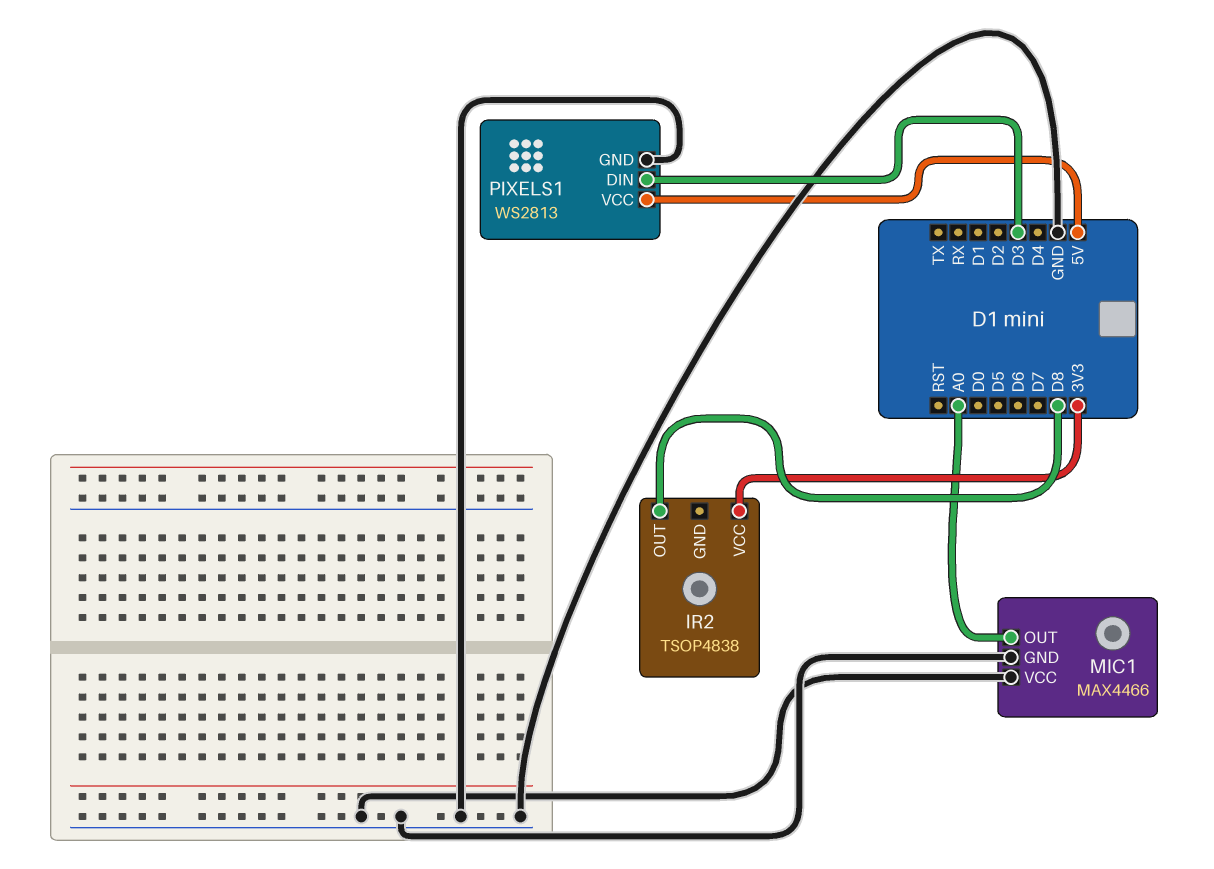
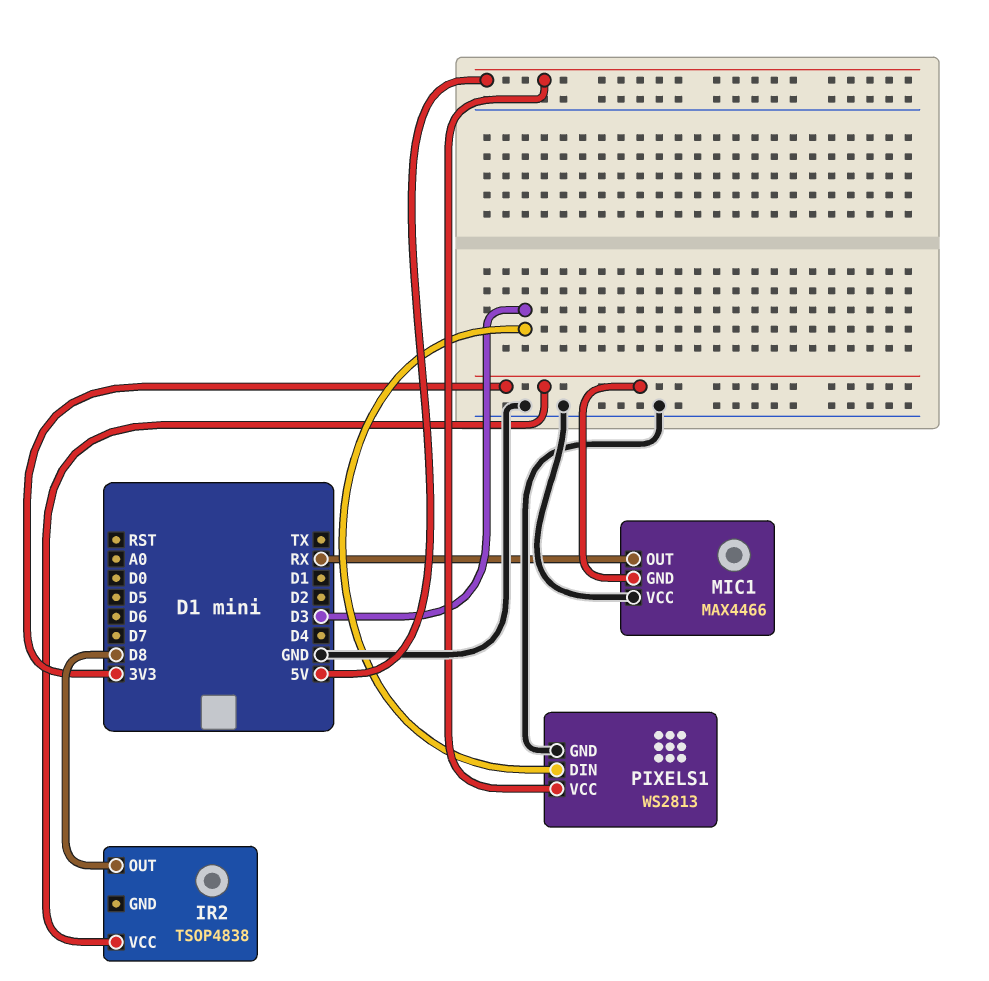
MIC1 pin GND: GND -> 3V3
MIC1 pin OUT: A0 -> RX

